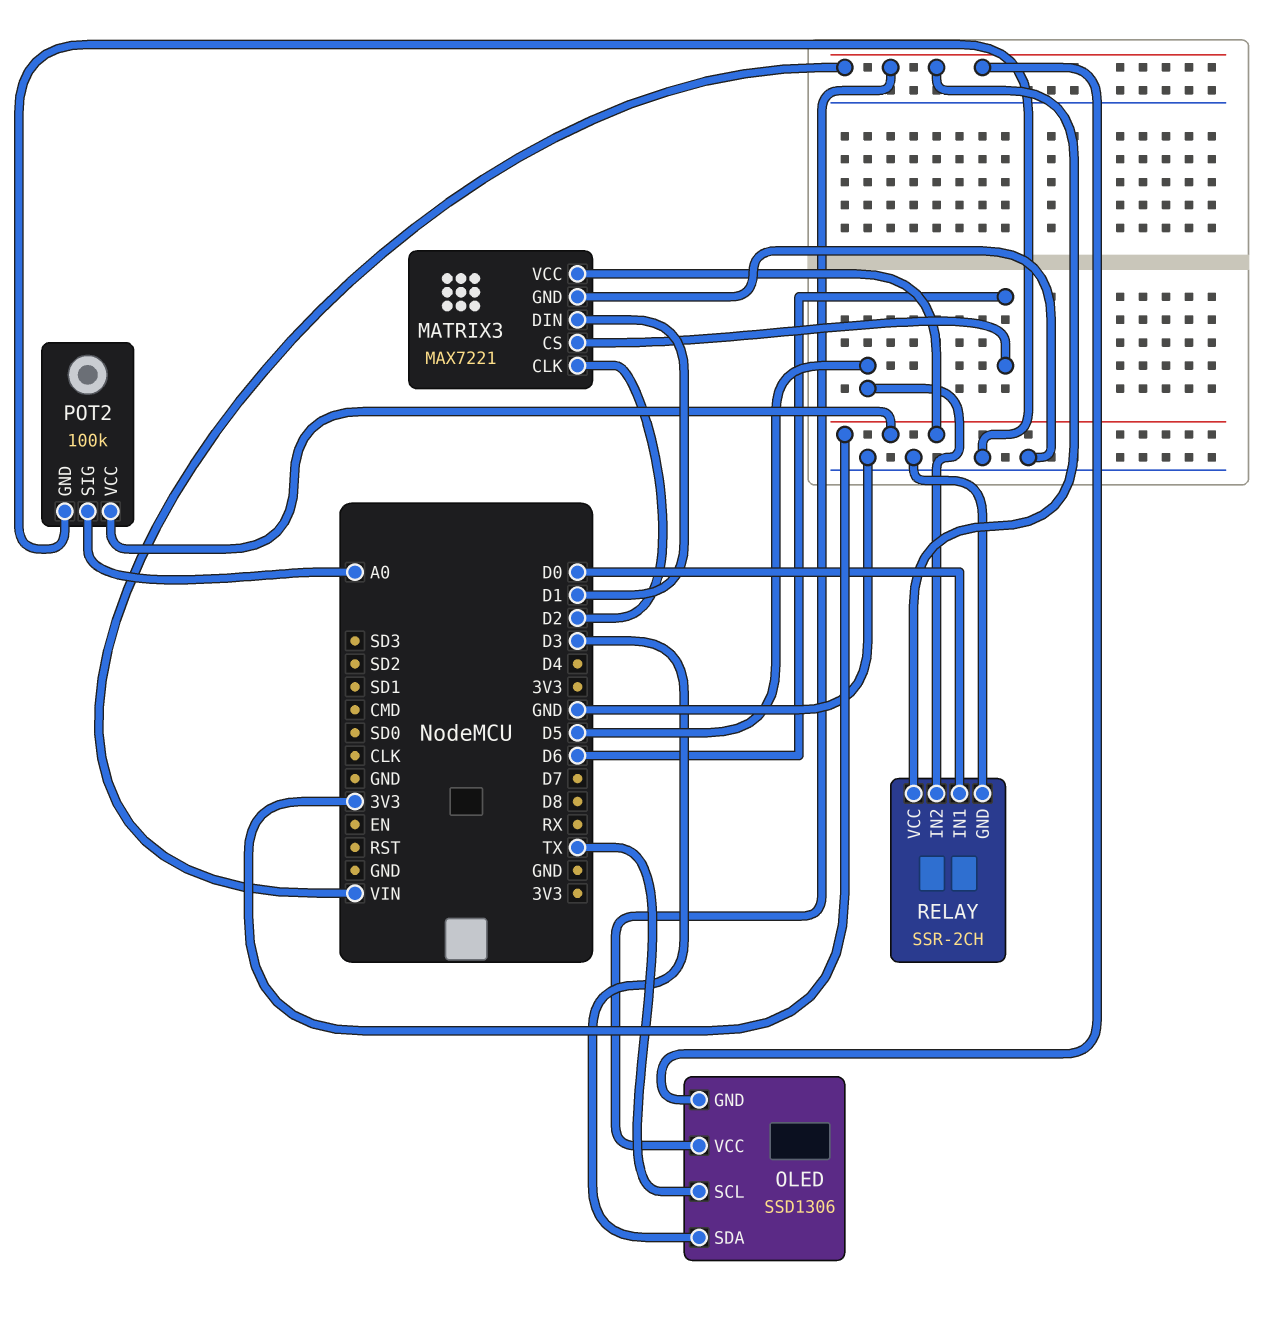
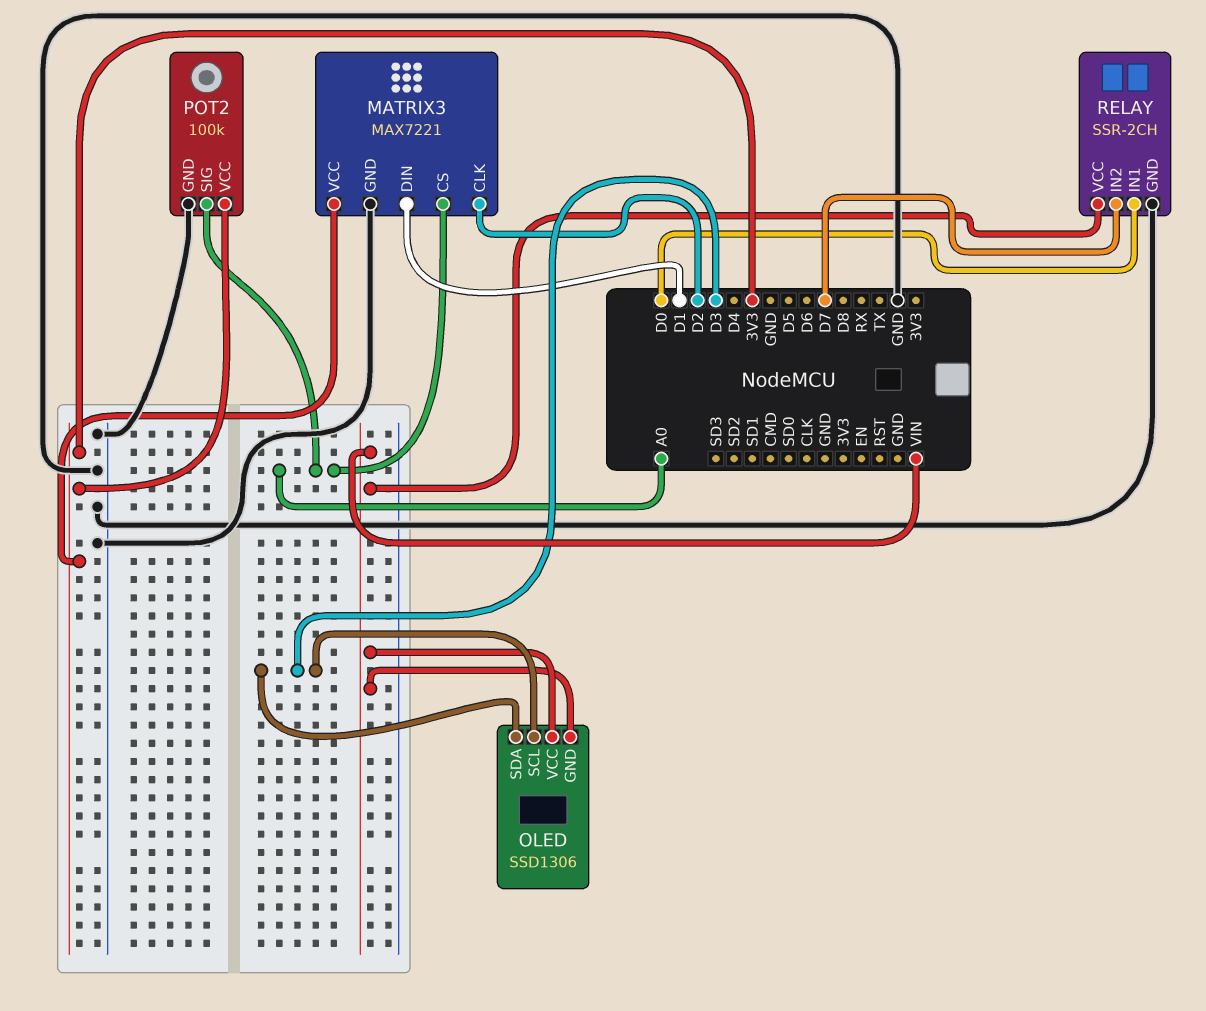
MATRIX3 pin CS: D6 -> A0
OLED pin SCL: TX -> D3
RELAY pin IN2: D5 -> D7

